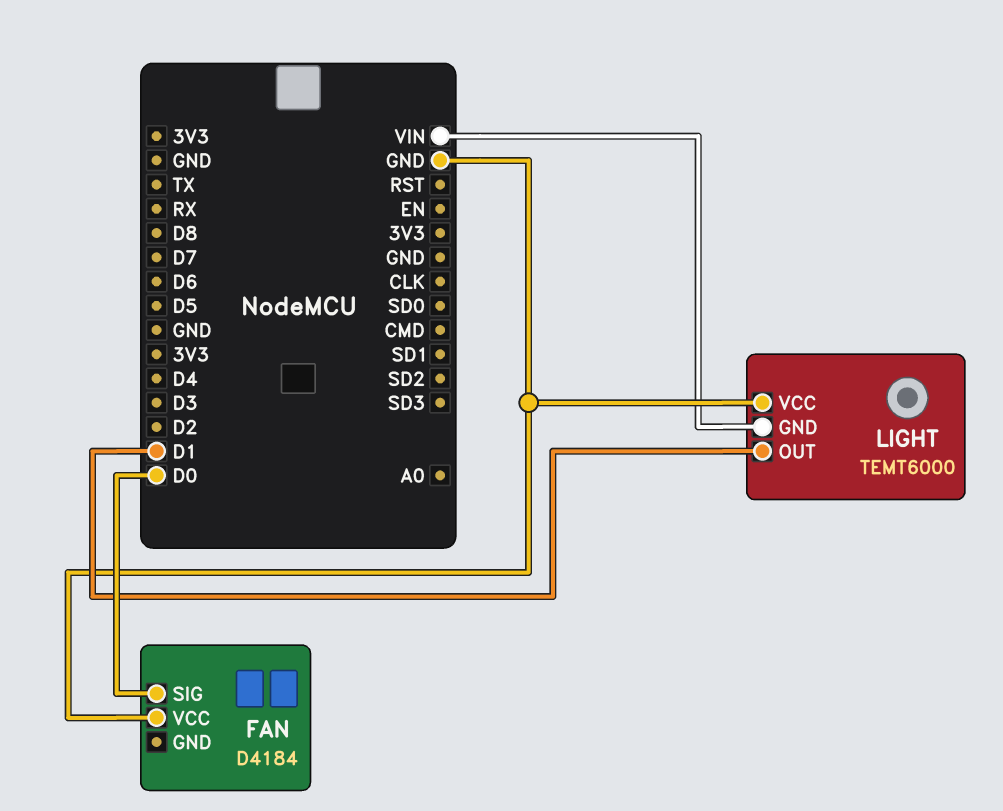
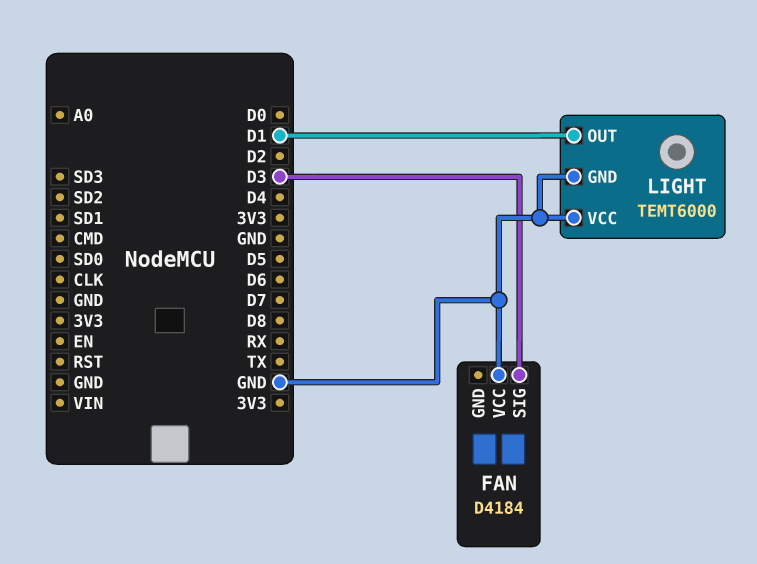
FAN pin SIG: D0 -> D3
LIGHT pin GND: VIN -> GND

